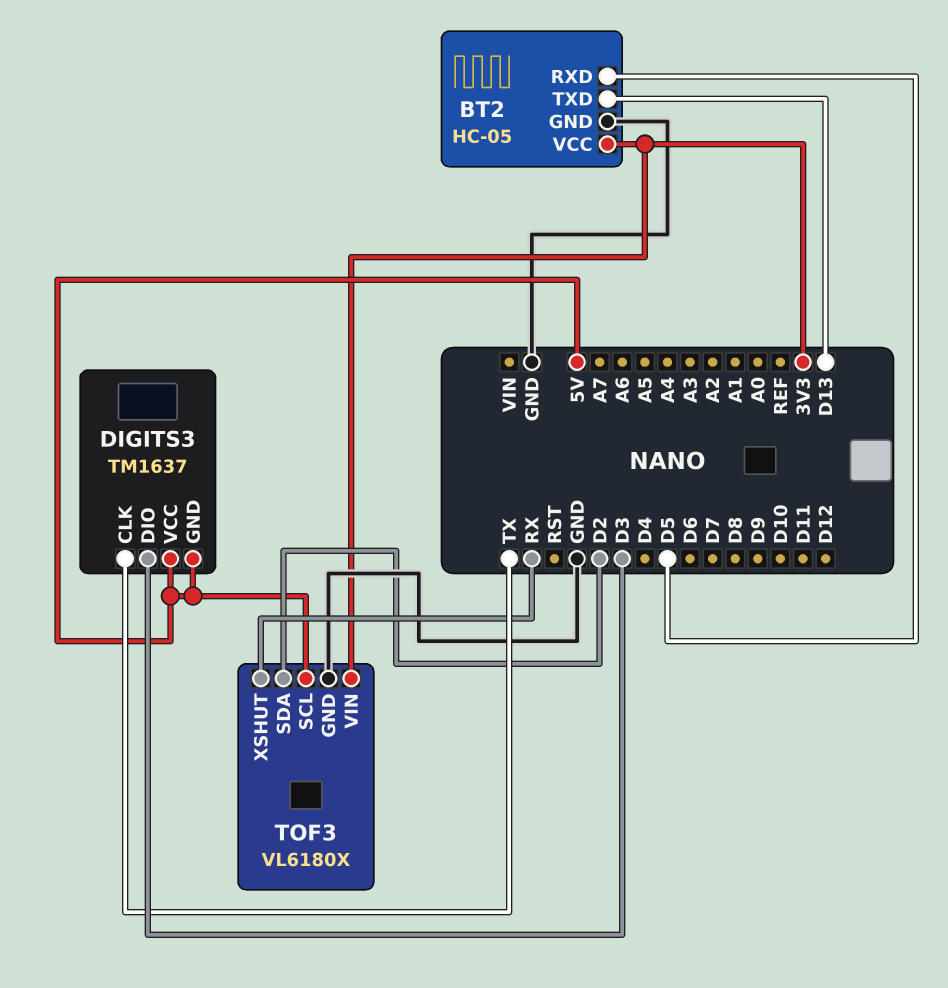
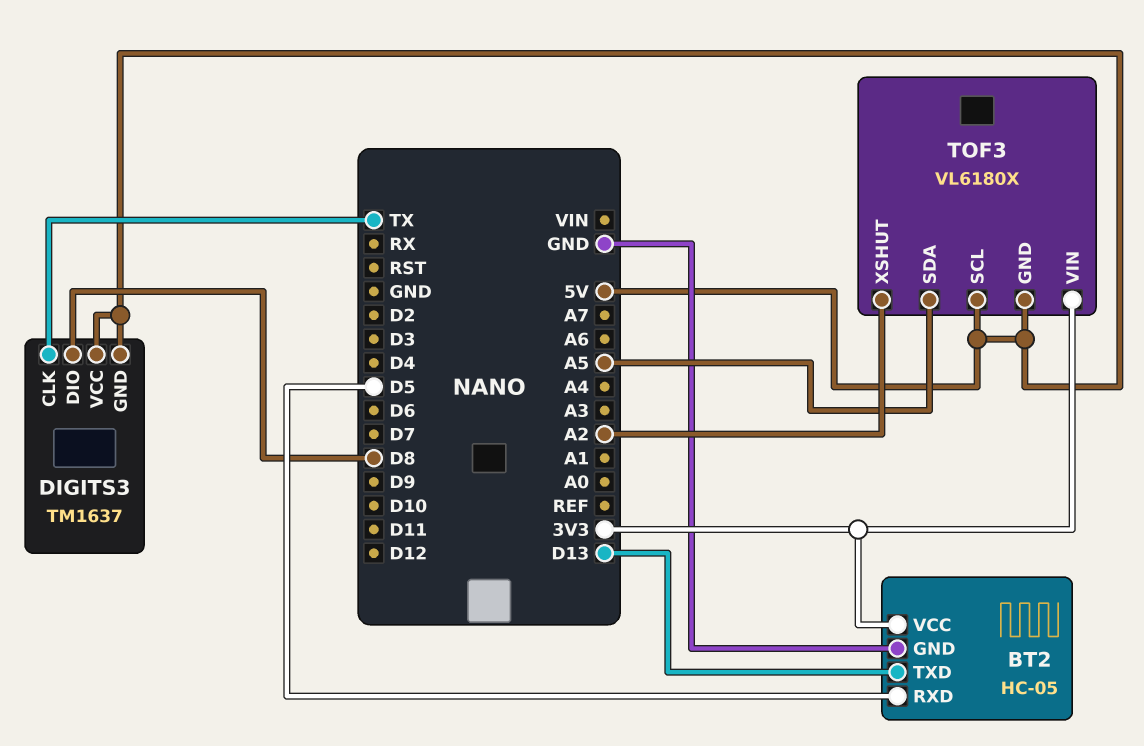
DIGITS3 pin DIO: D3 -> D8
TOF3 pin GND: GND -> 5V
TOF3 pin SDA: D2 -> A5
TOF3 pin XSHUT: RX -> A2

